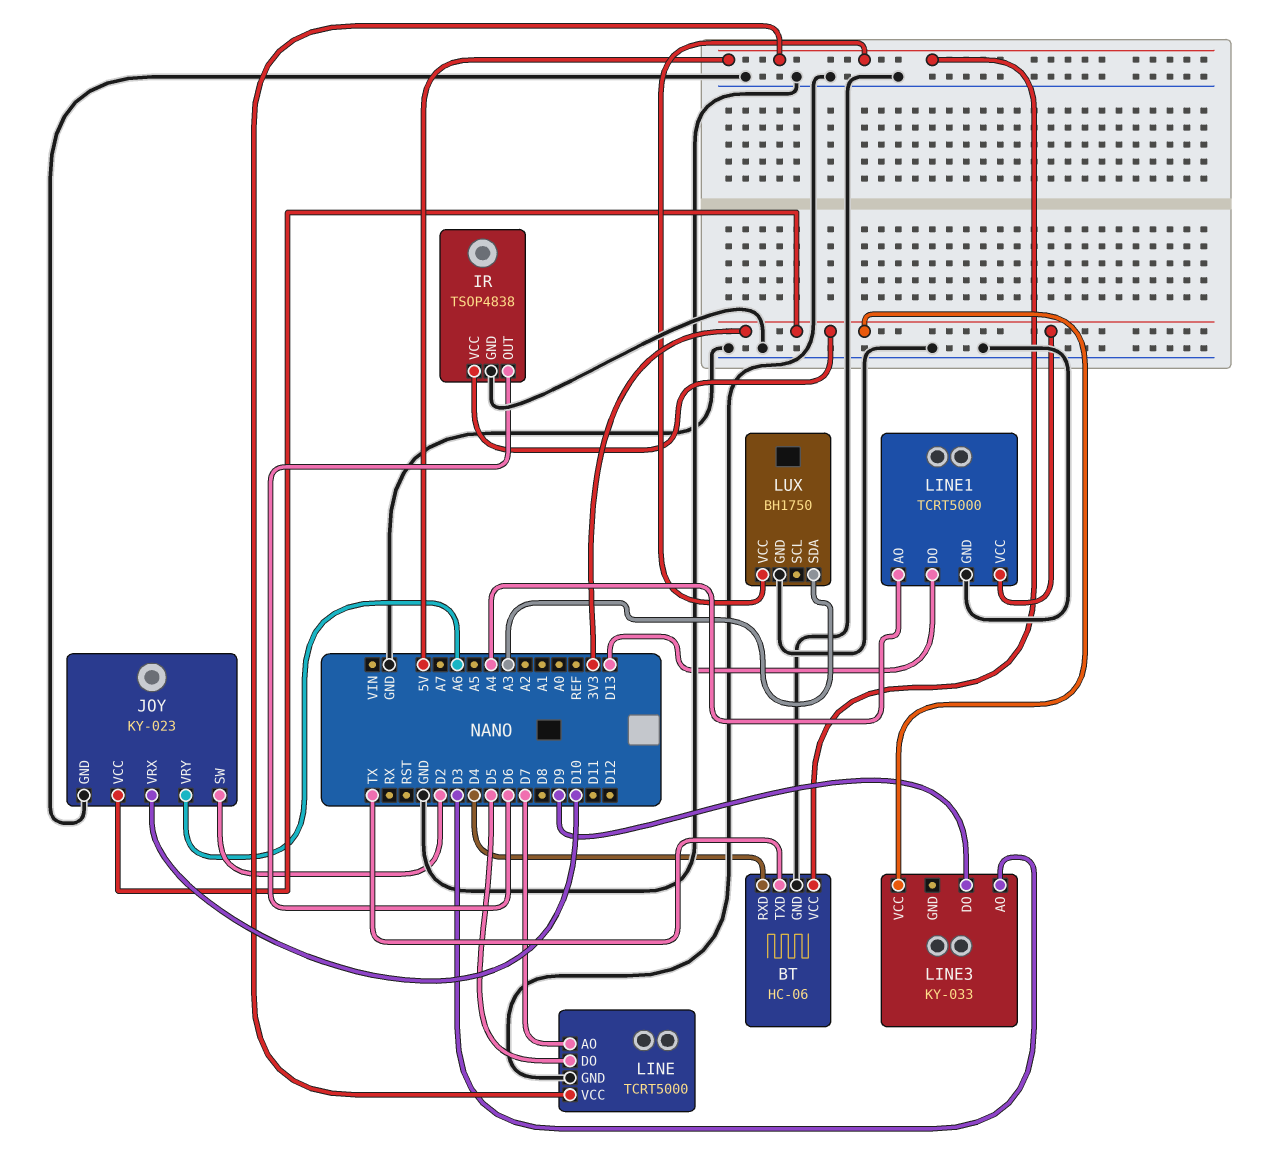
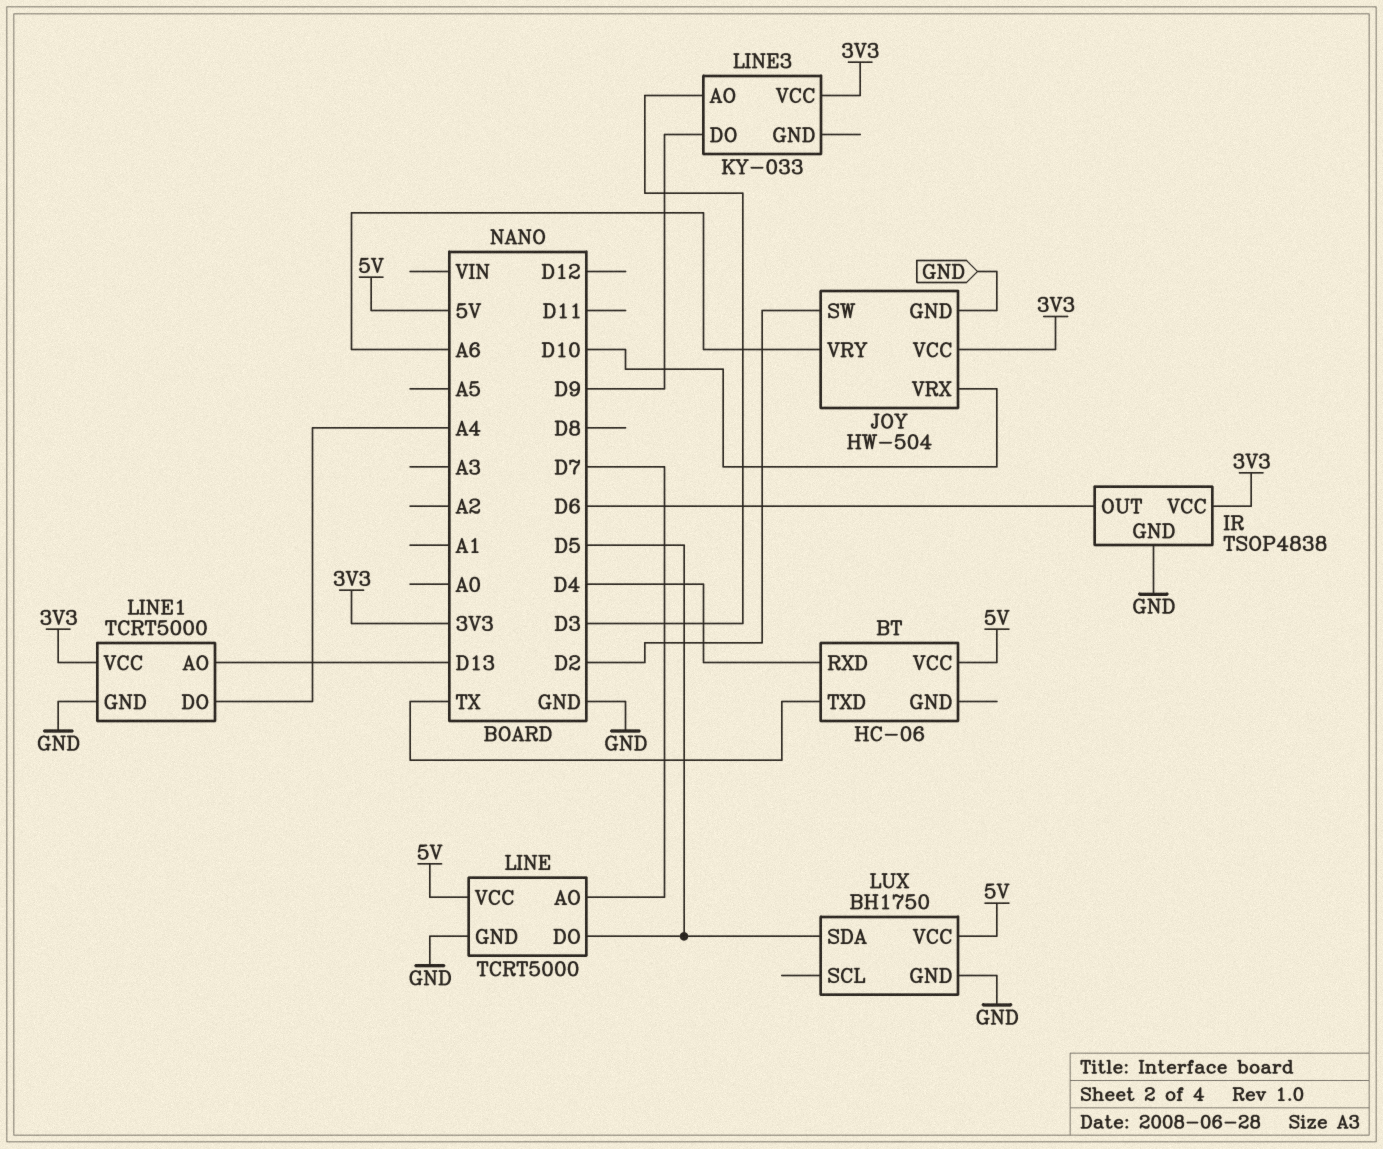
BT pin GND: GND -> none
JOY: KY-023 -> HW-504
LINE1 pin AO: A4 -> D13
LINE1 pin DO: D13 -> A4
LUX pin SDA: A3 -> D5

